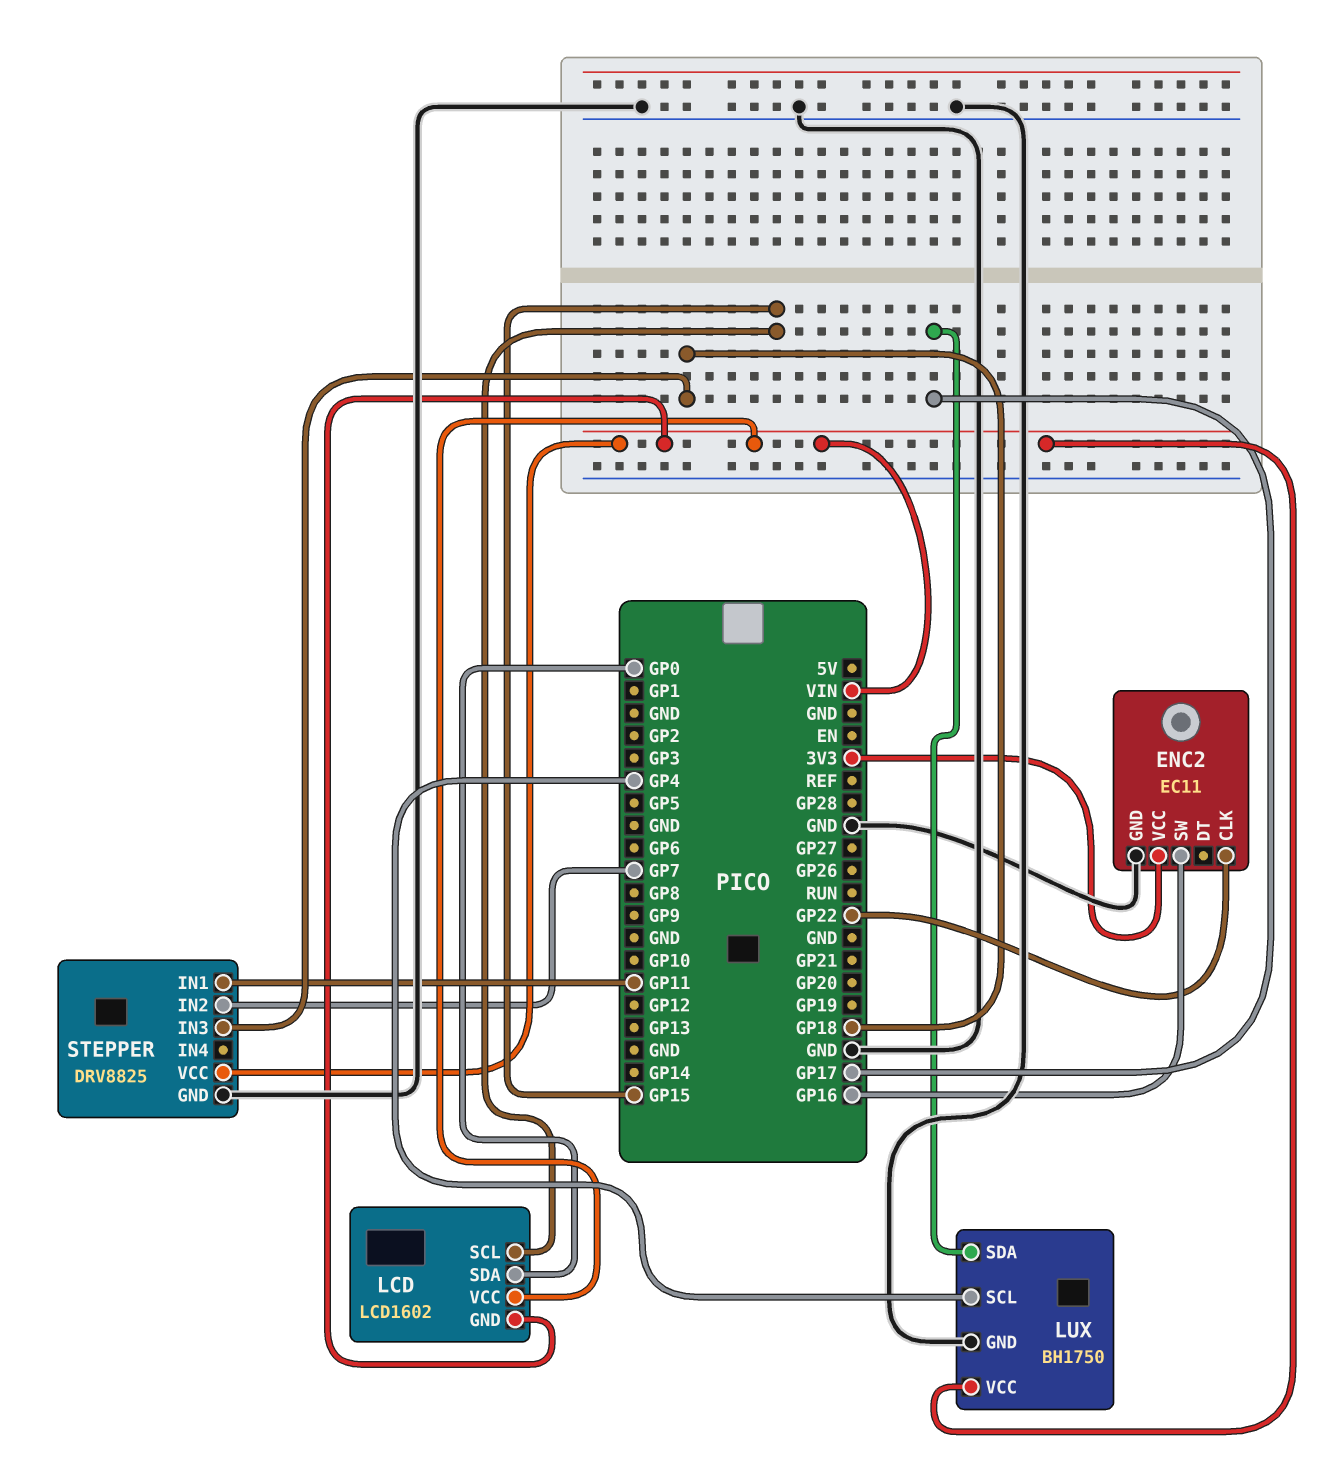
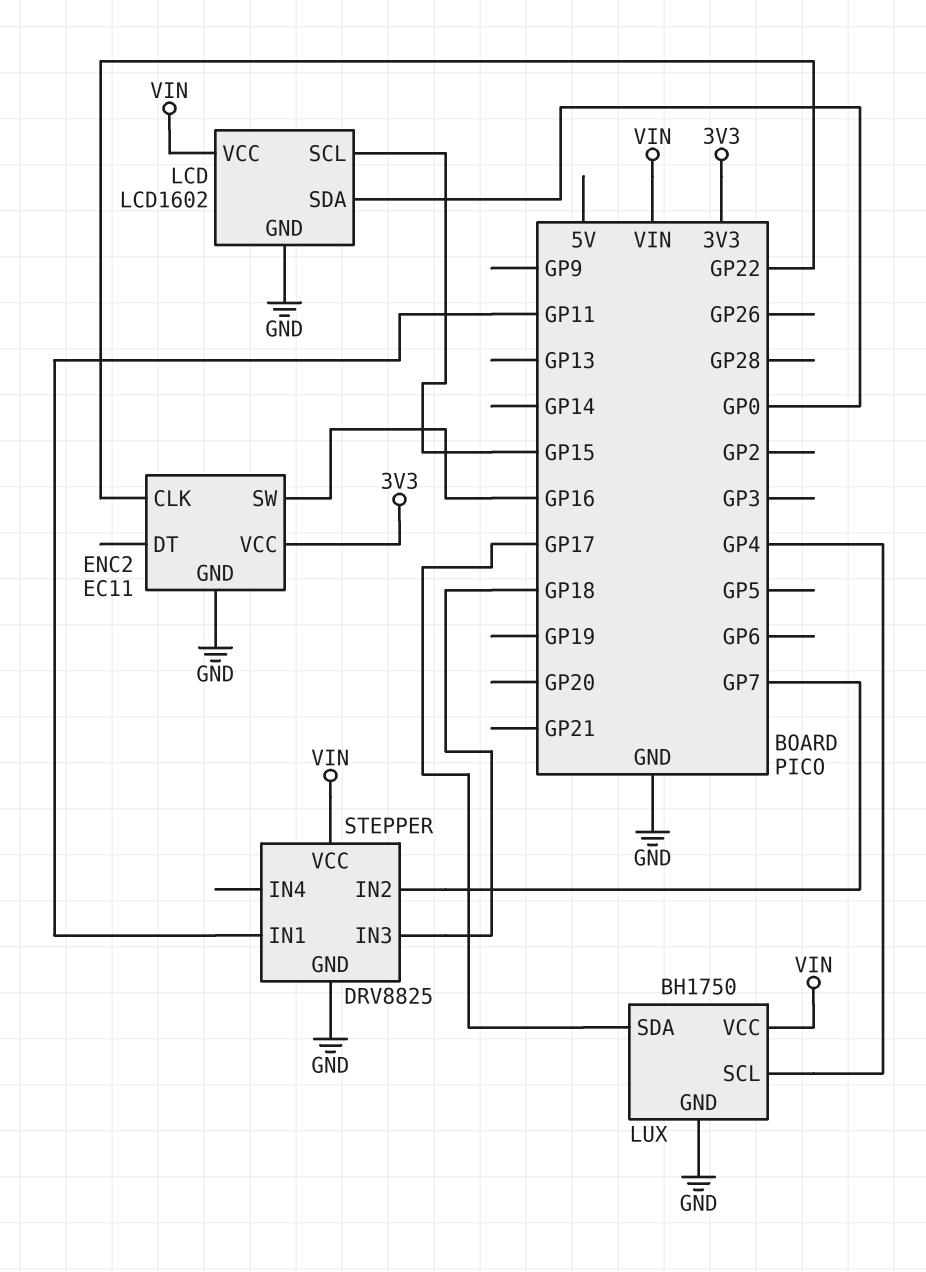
LCD pin GND: VIN -> GND

